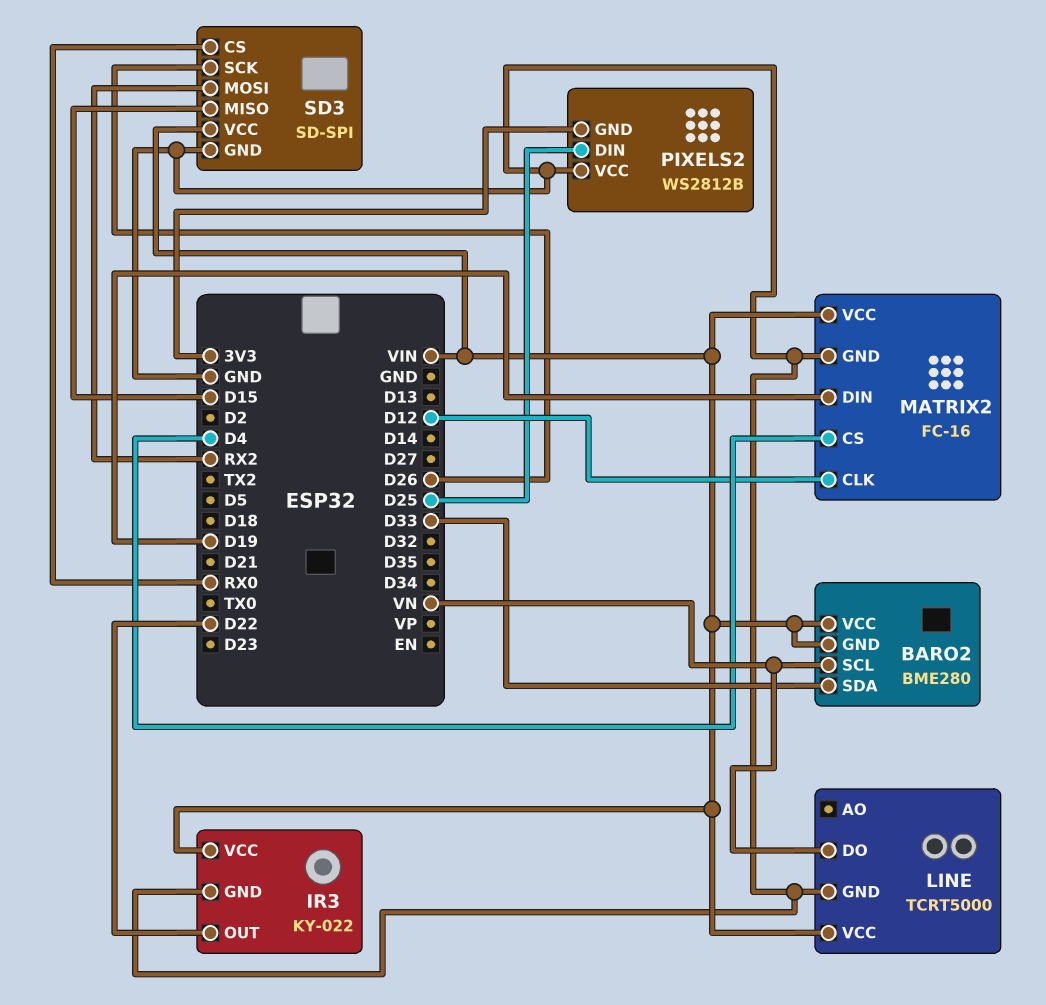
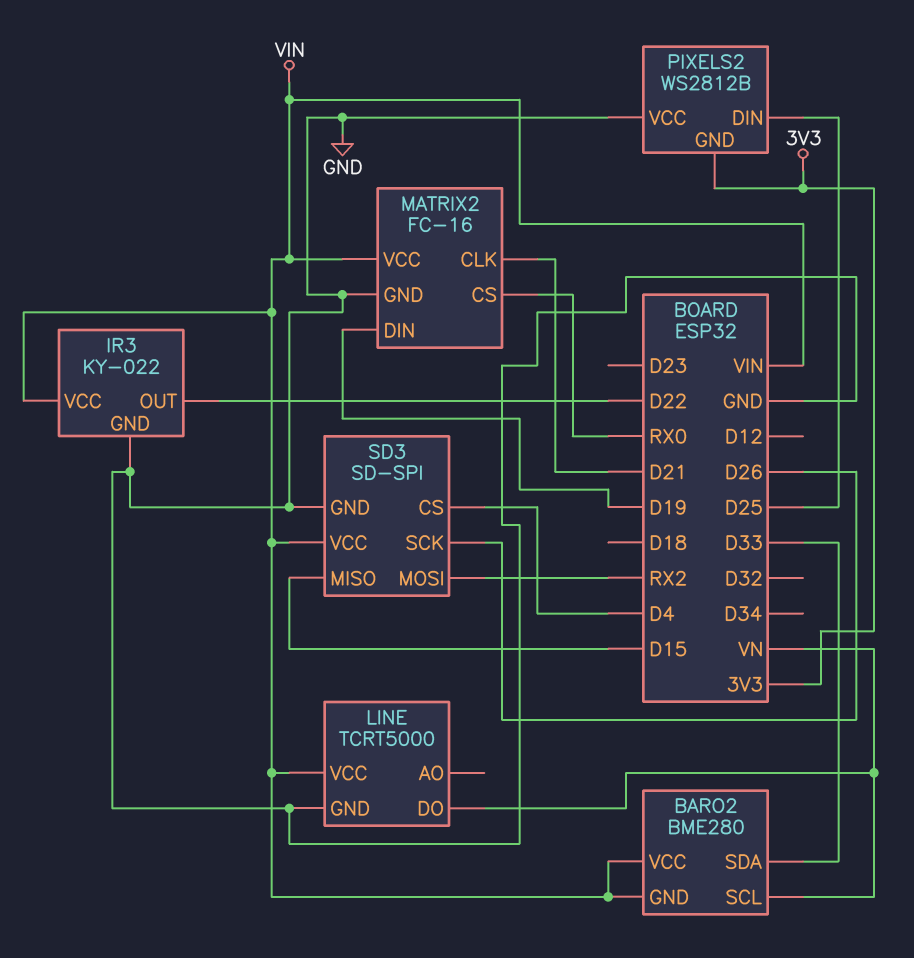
MATRIX2 pin CLK: D12 -> D21
MATRIX2 pin CS: D4 -> RX0
SD3 pin CS: RX0 -> D4

